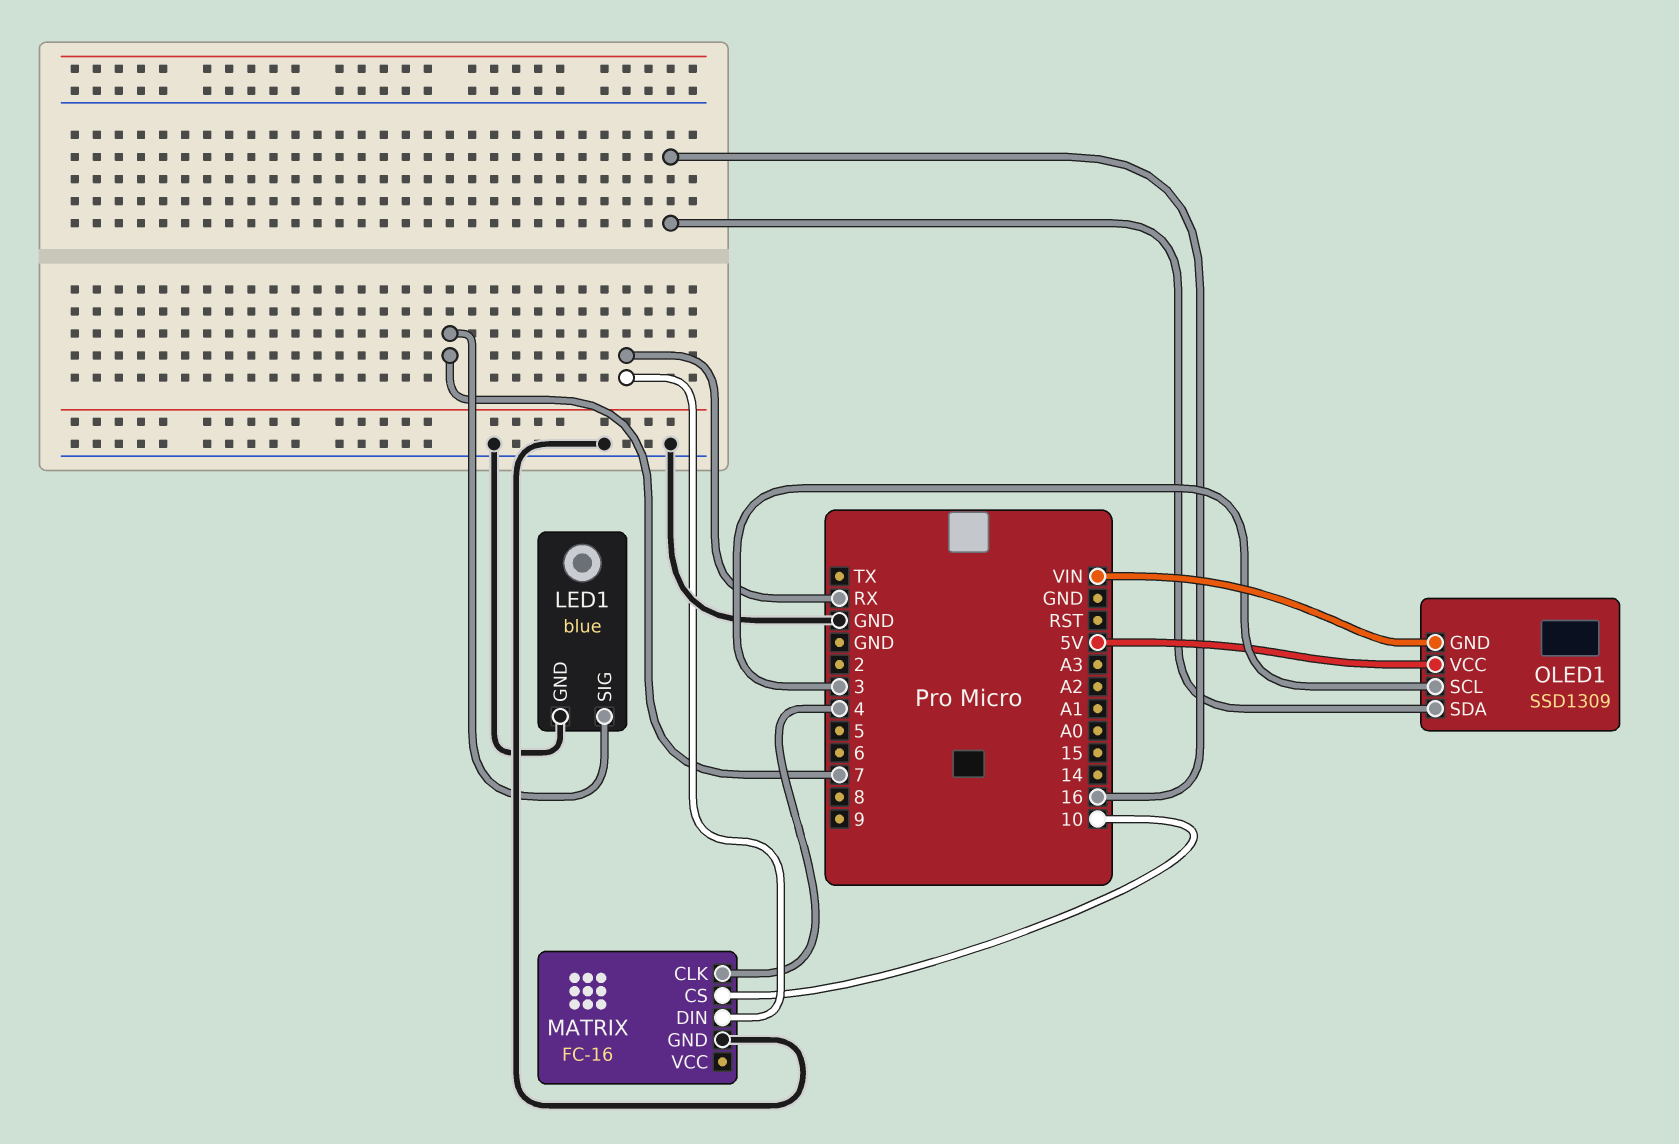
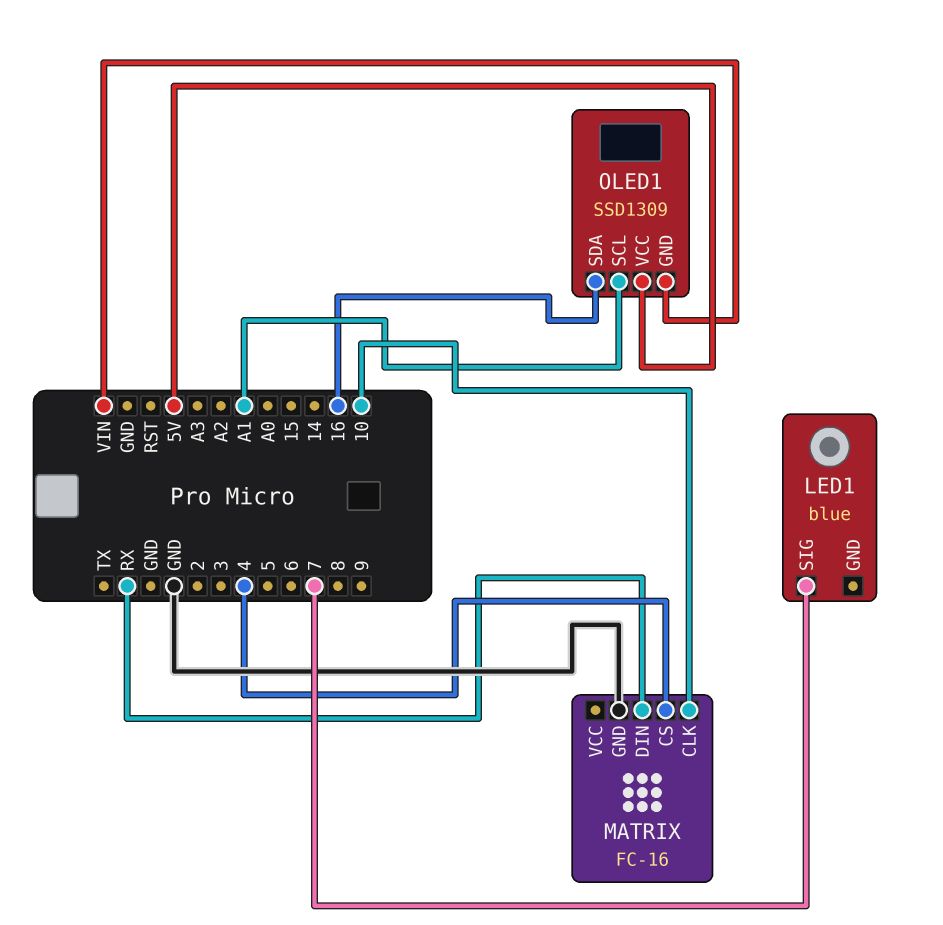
LED1 pin GND: GND -> none
MATRIX pin CLK: 4 -> 10
MATRIX pin CS: 10 -> 4
OLED1 pin SCL: 3 -> A1

